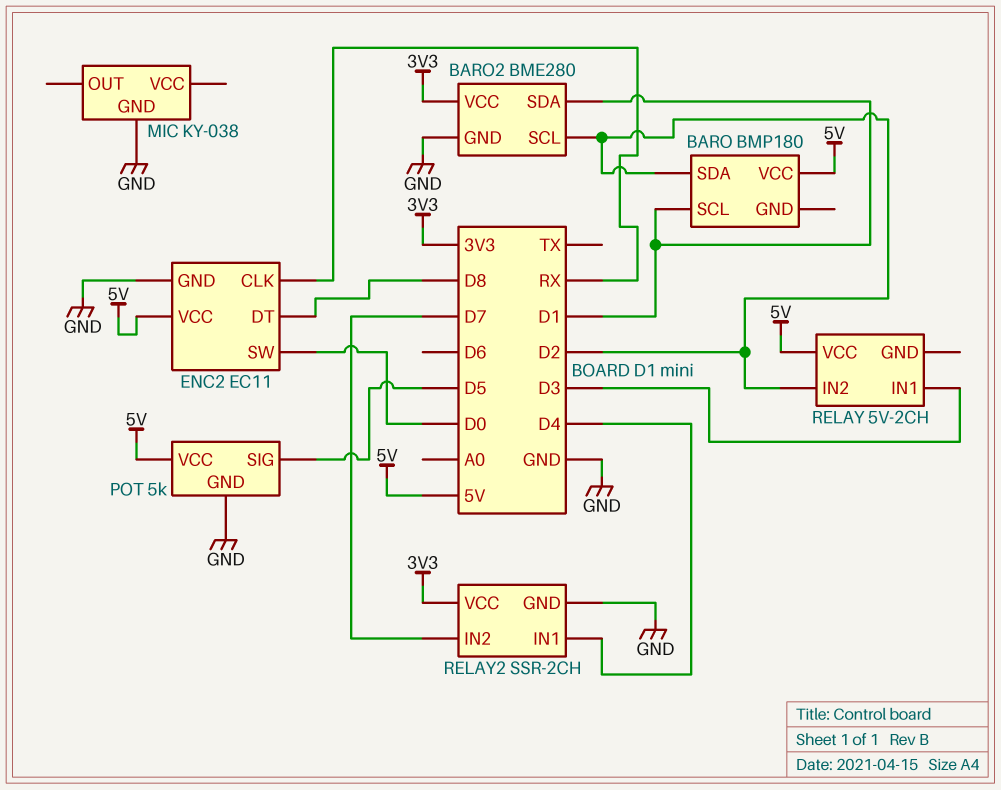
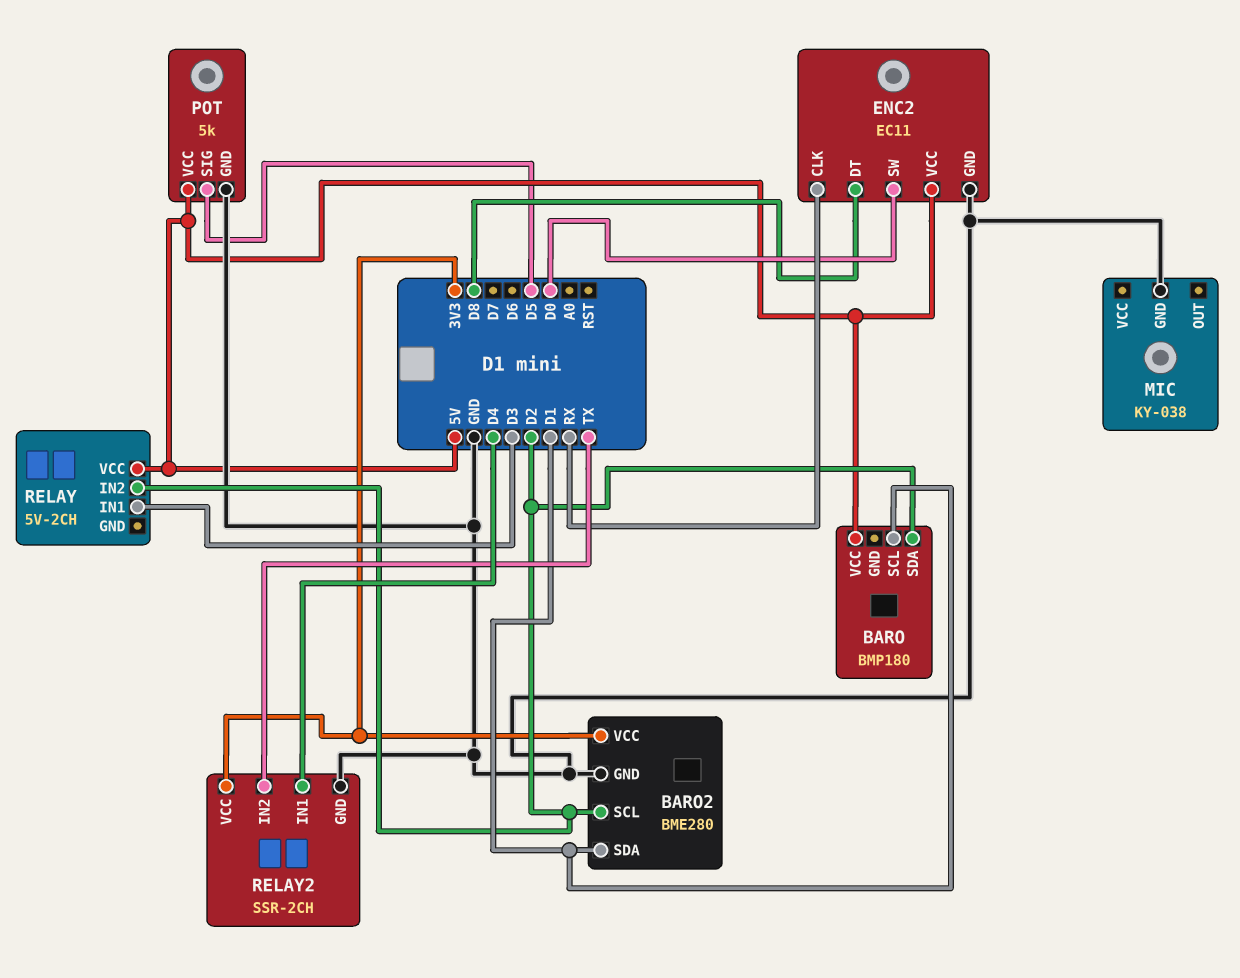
RELAY2 pin IN2: D7 -> TX

